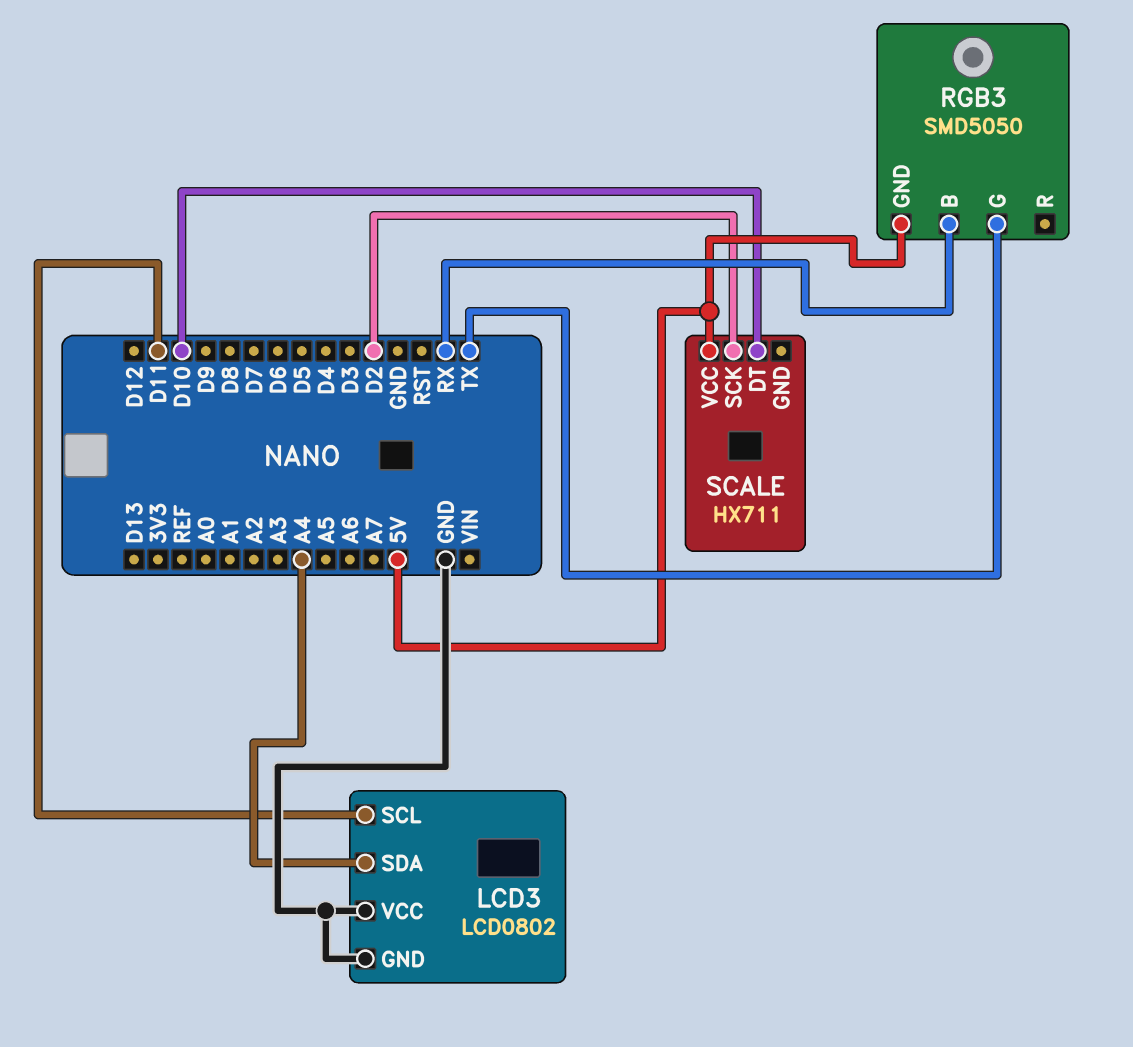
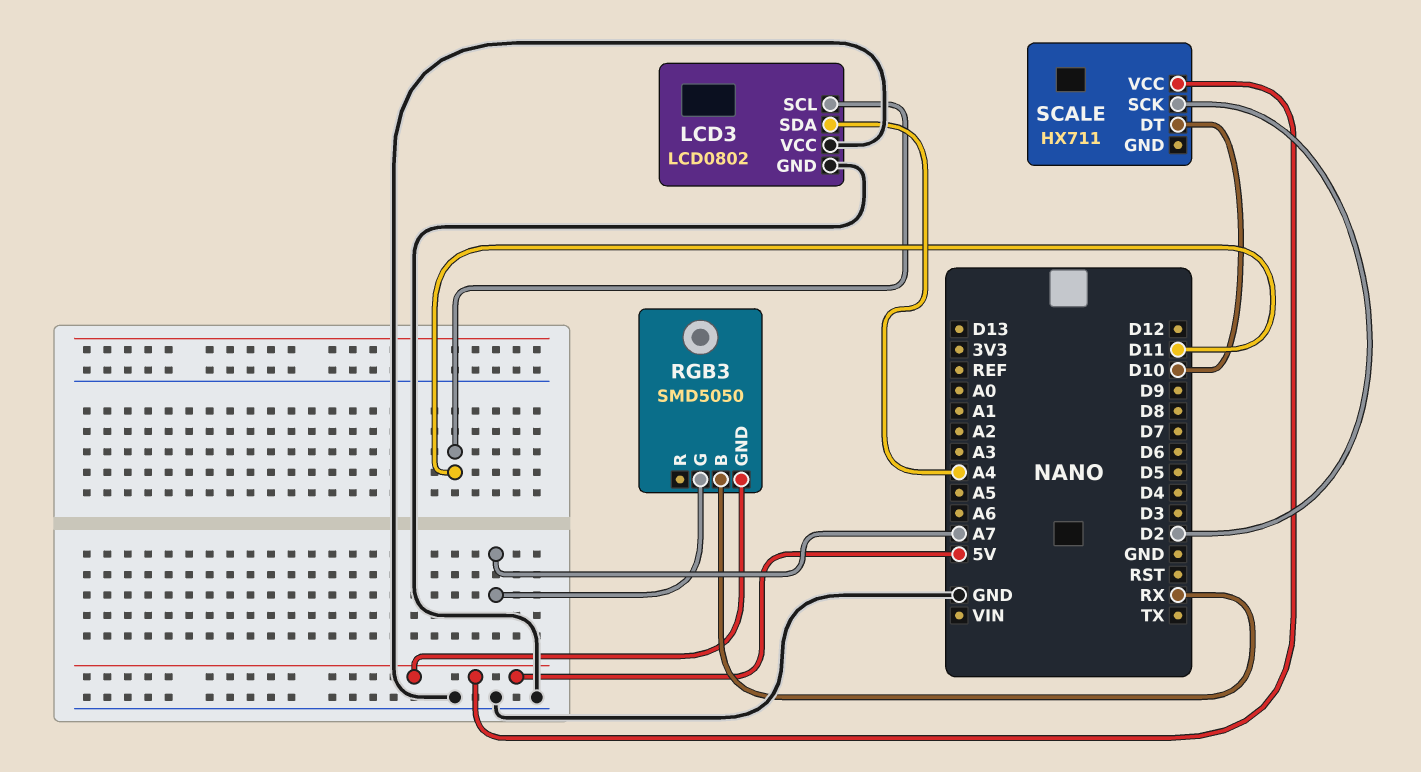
RGB3 pin G: TX -> A7

